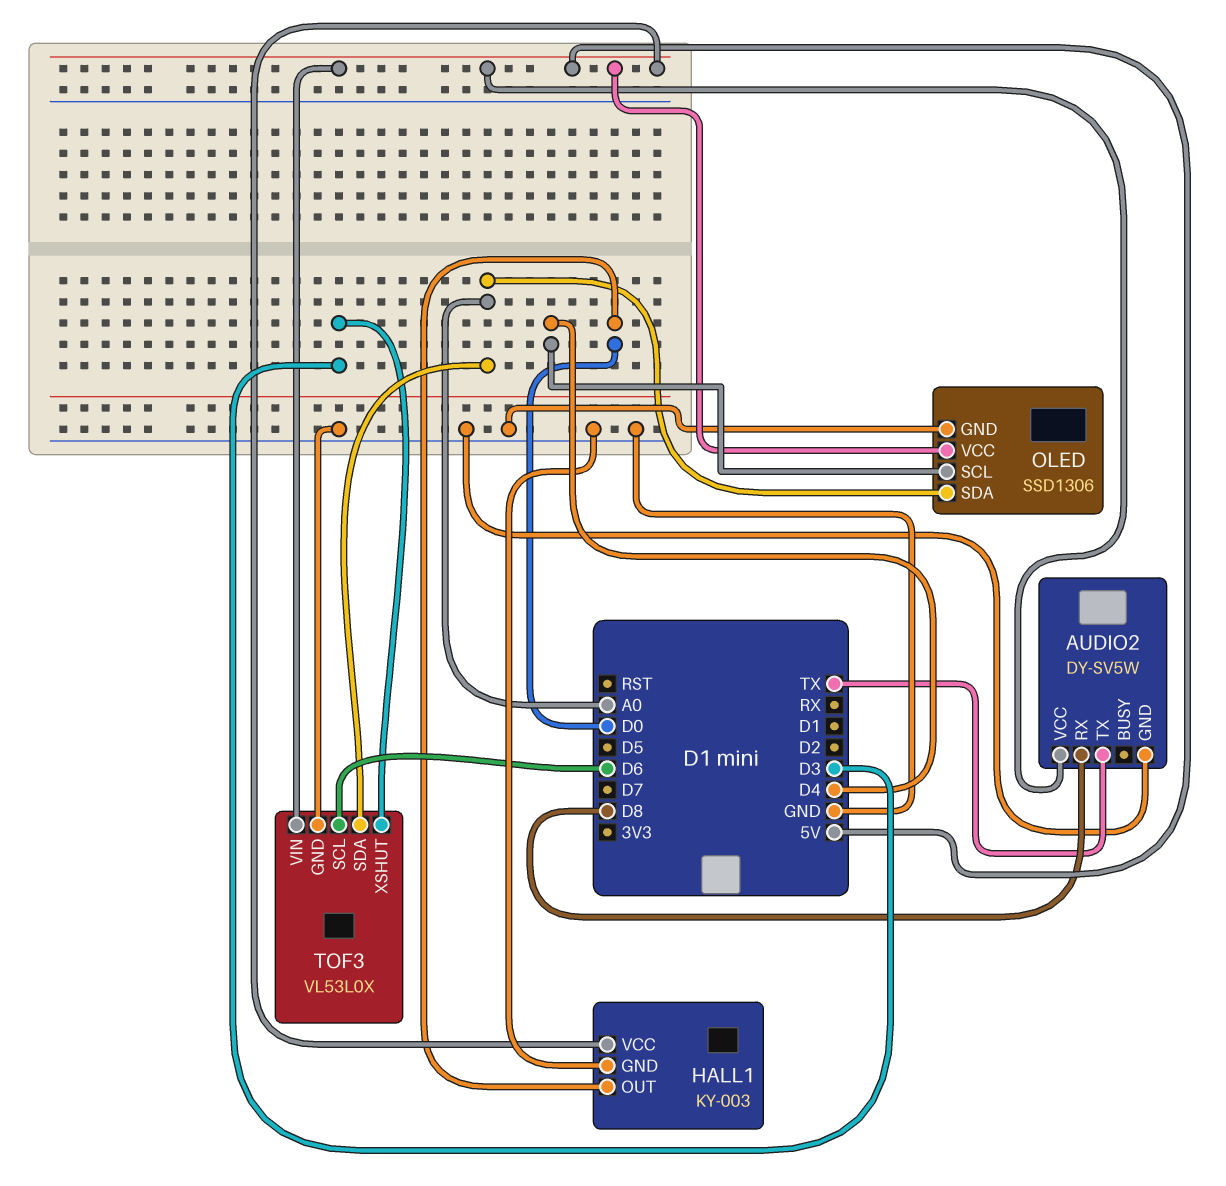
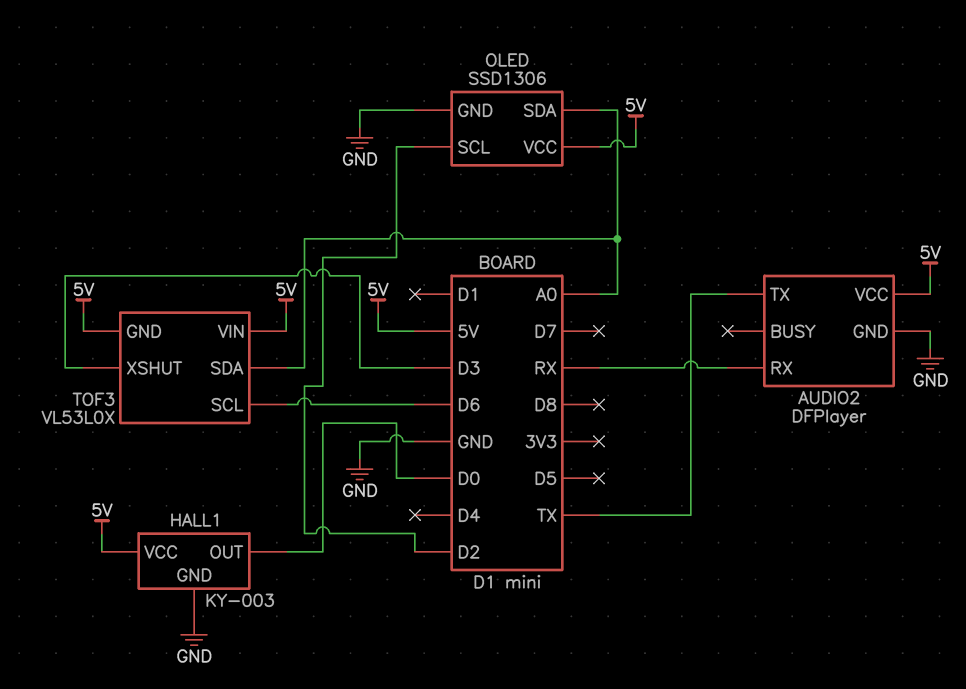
AUDIO2: DY-SV5W -> DFPlayer
AUDIO2 pin RX: D8 -> RX
OLED pin SCL: D4 -> D2
TOF3 pin GND: GND -> 5V

